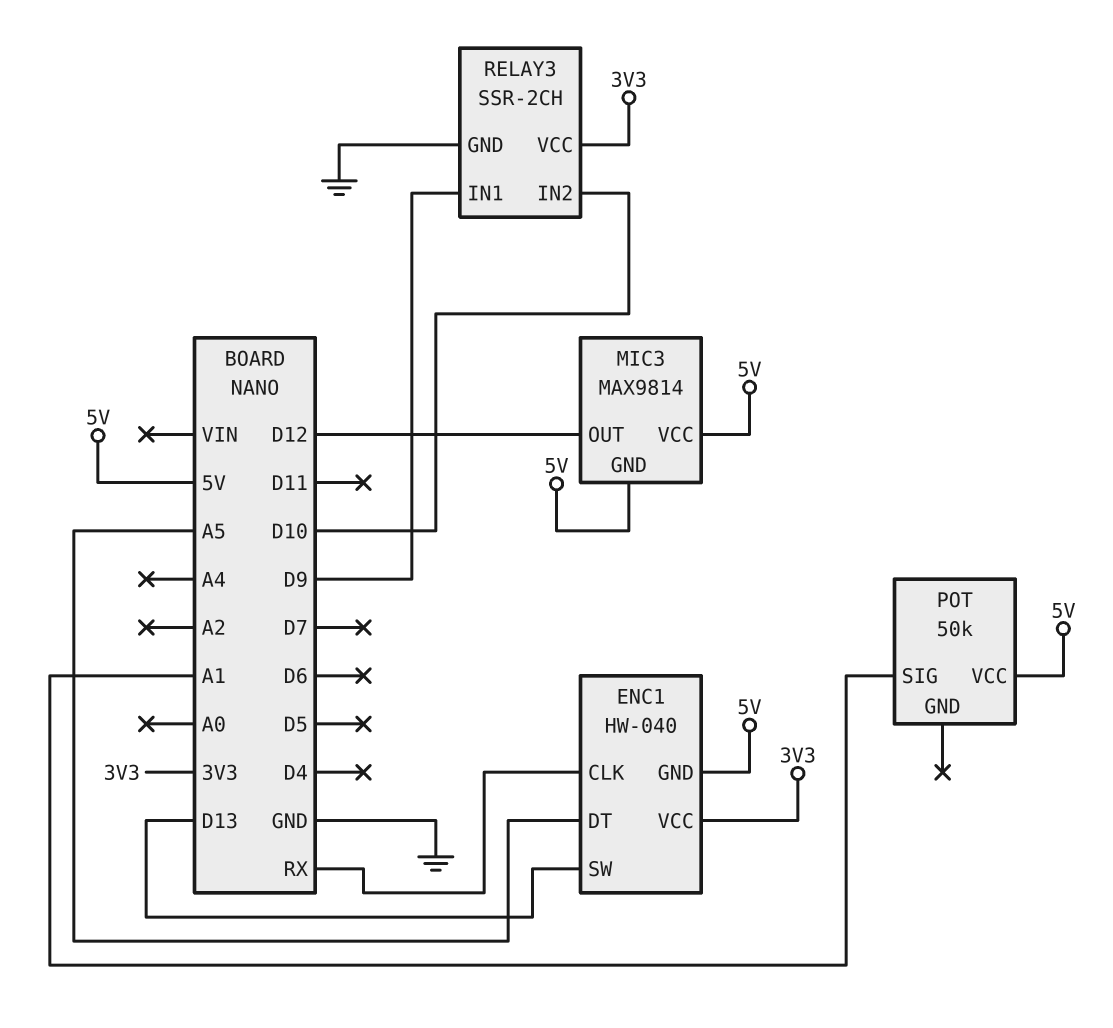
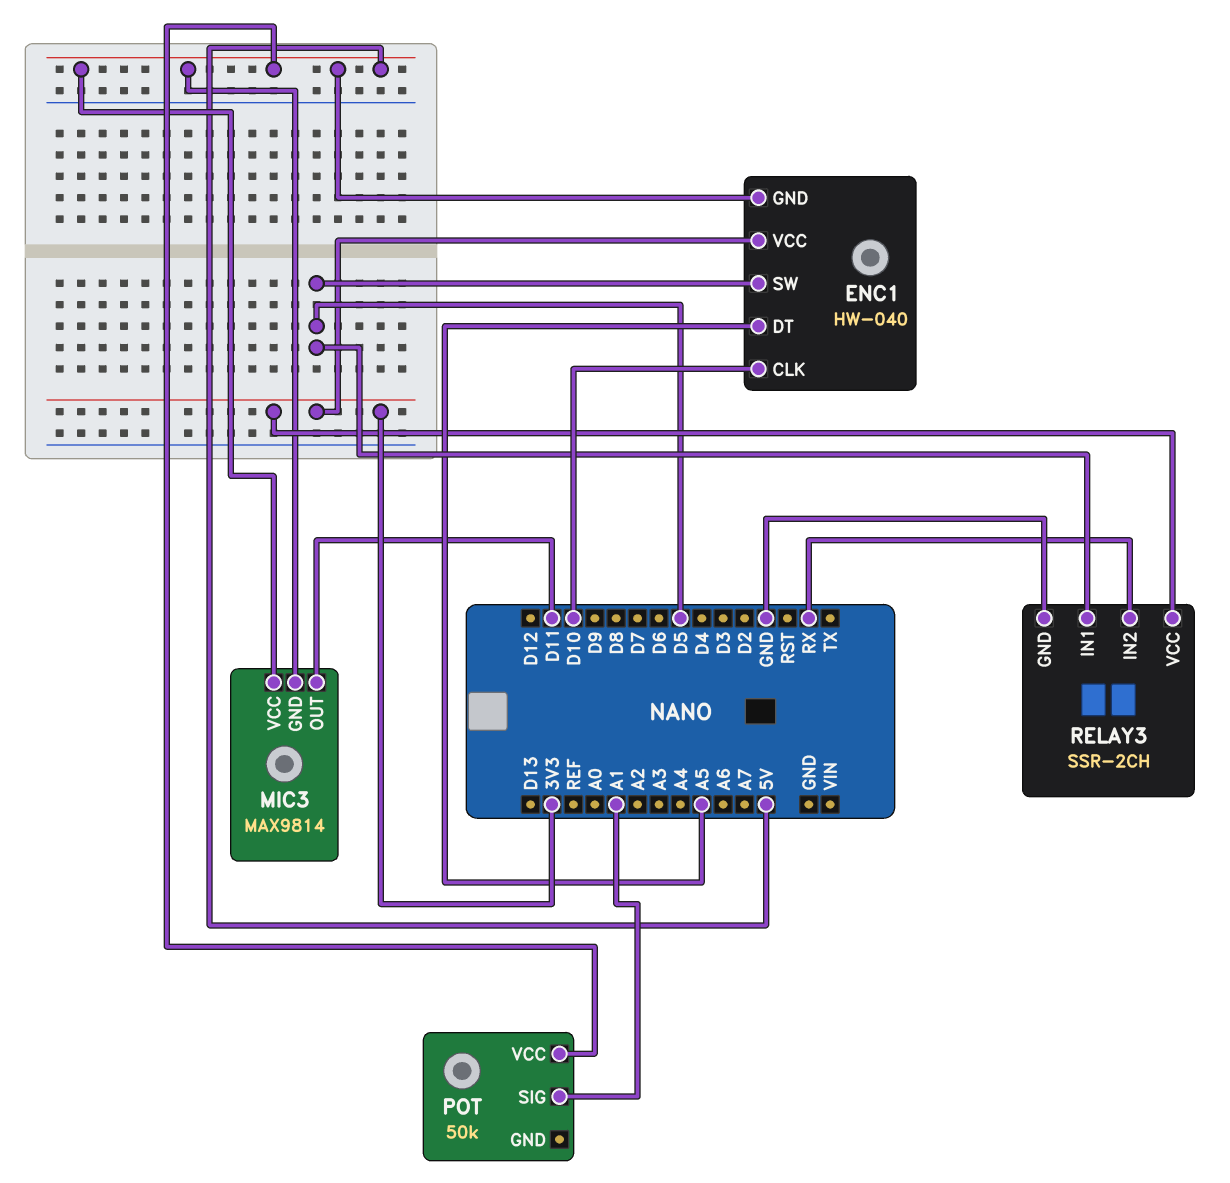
ENC1 pin CLK: RX -> D10
ENC1 pin SW: D13 -> D5
MIC3 pin OUT: D12 -> D11
RELAY3 pin IN1: D9 -> D5
RELAY3 pin IN2: D10 -> RX

